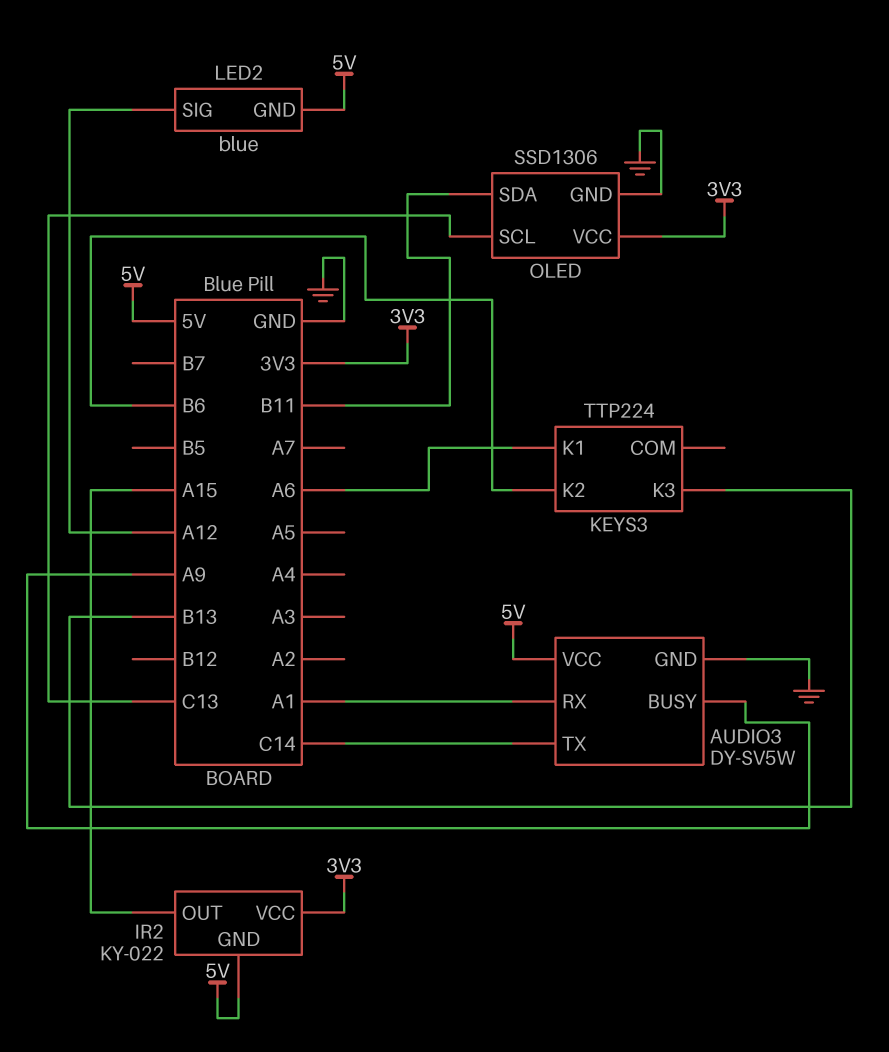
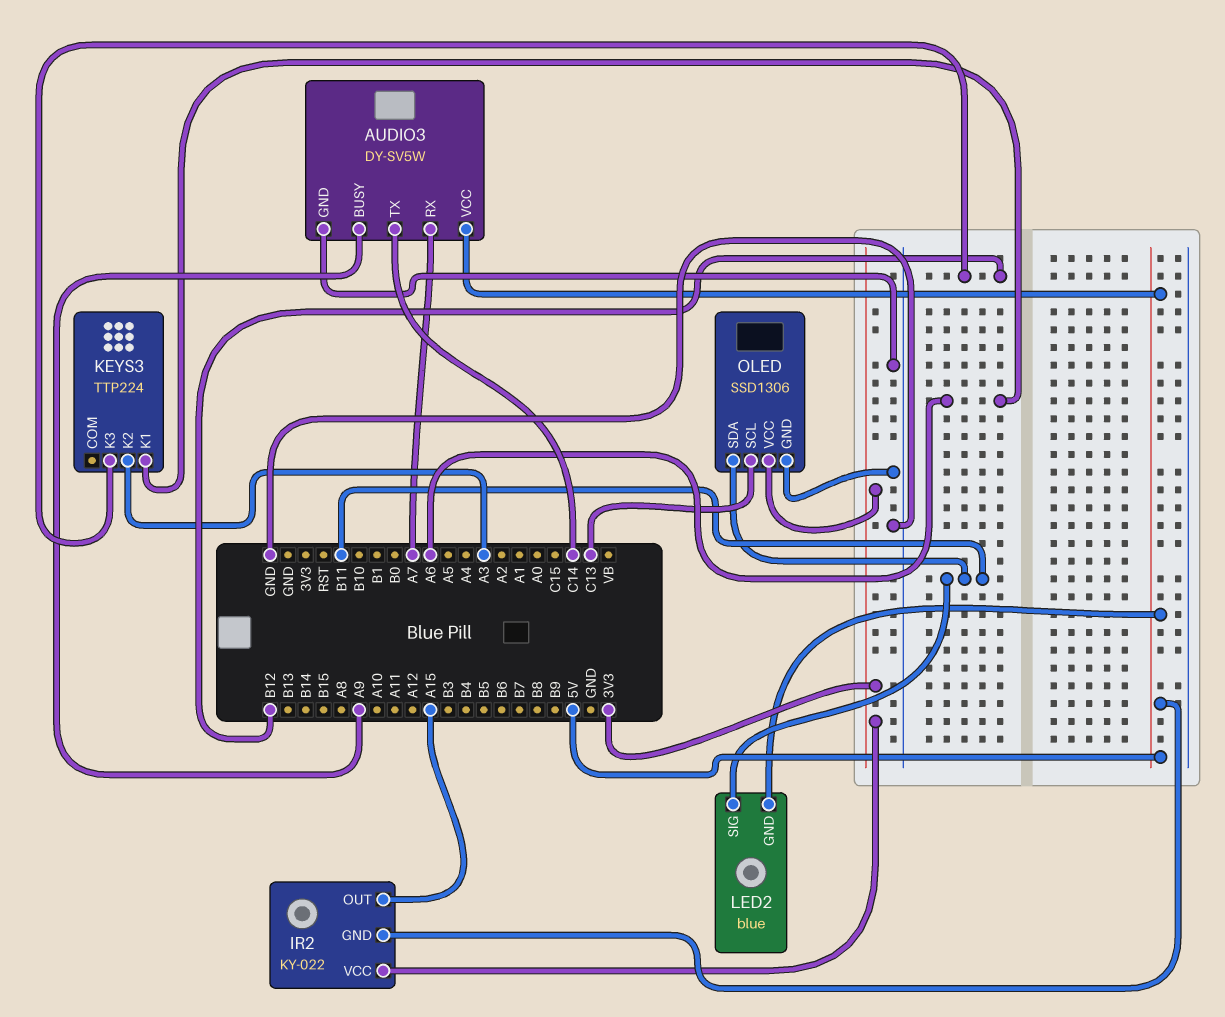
AUDIO3 pin RX: A1 -> A7
KEYS3 pin K2: B6 -> A3
KEYS3 pin K3: B13 -> B12
LED2 pin SIG: A12 -> B11

